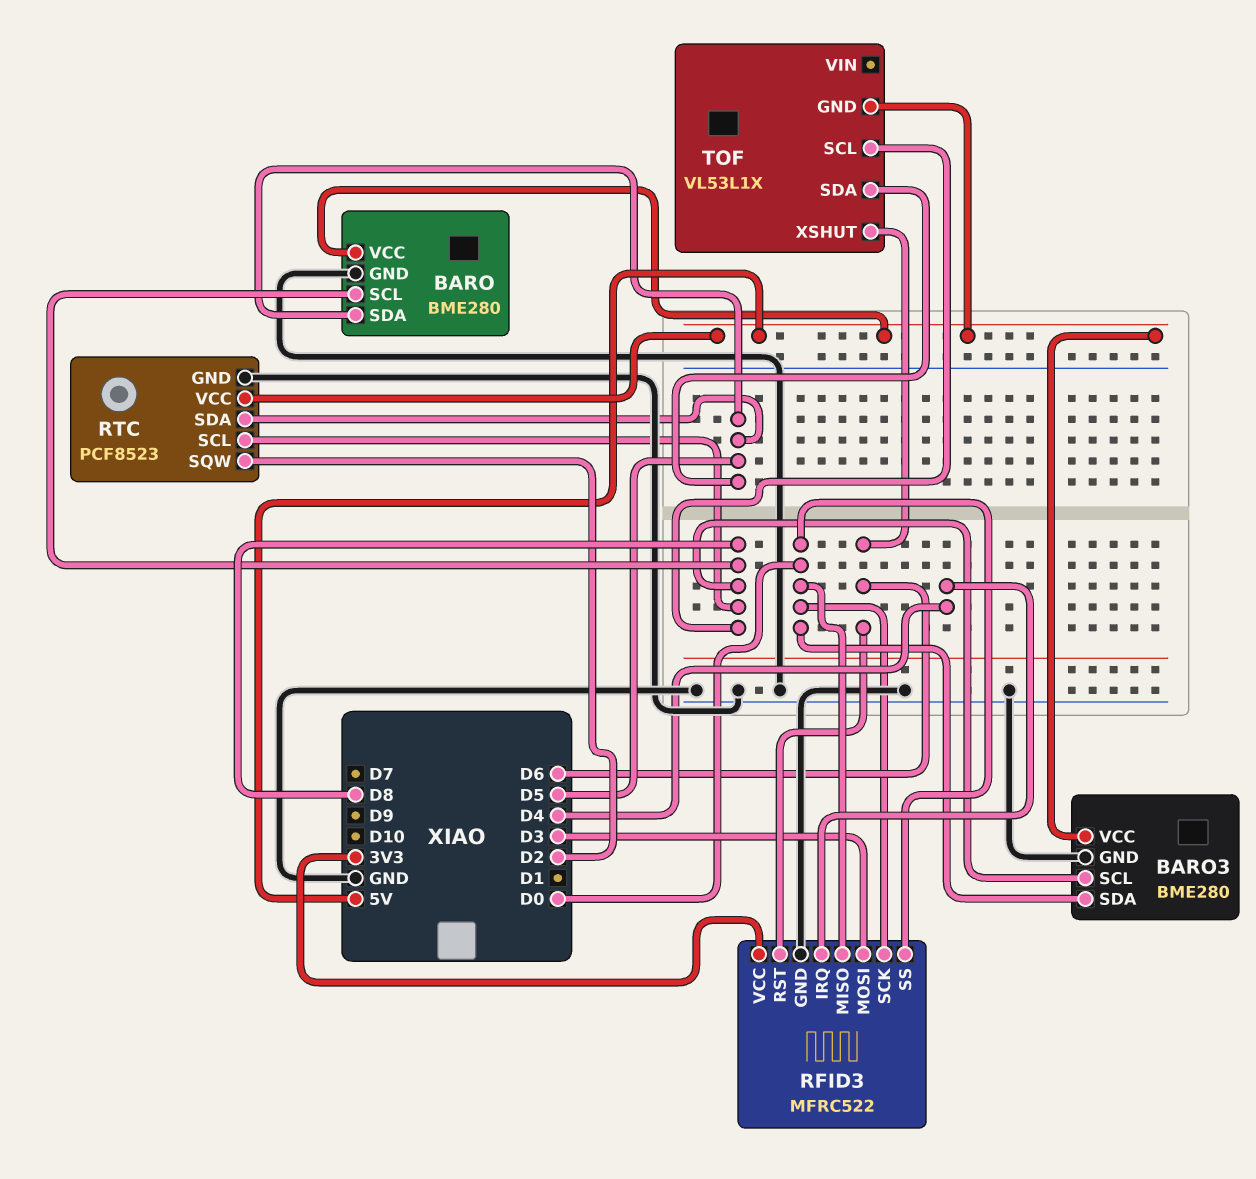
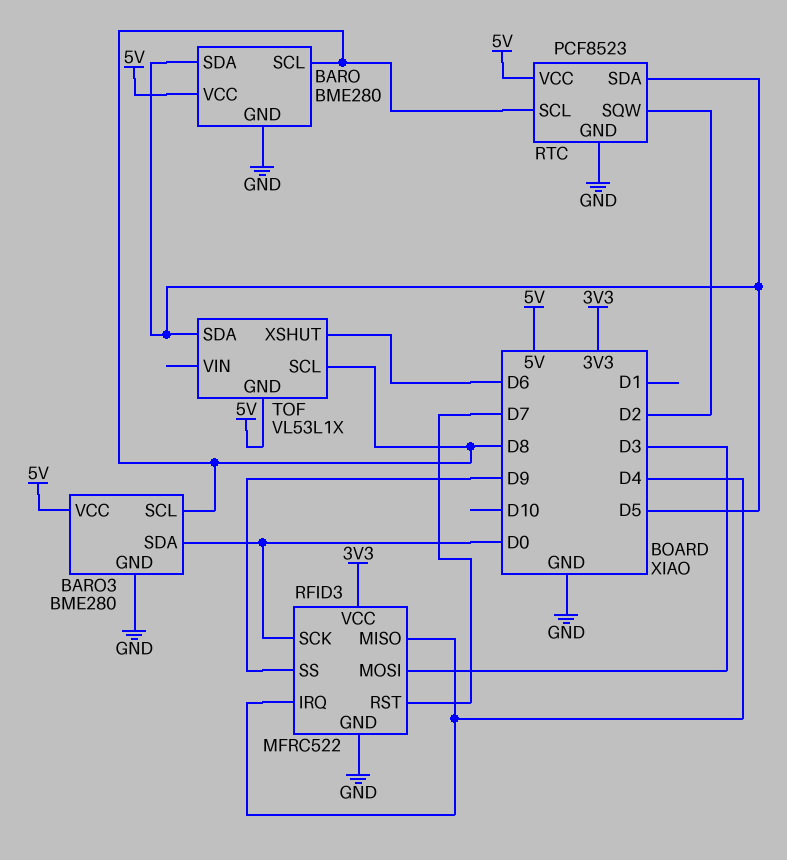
RFID3 pin MISO: D0 -> D4
RFID3 pin RST: D6 -> D7
RFID3 pin SS: D0 -> D9

